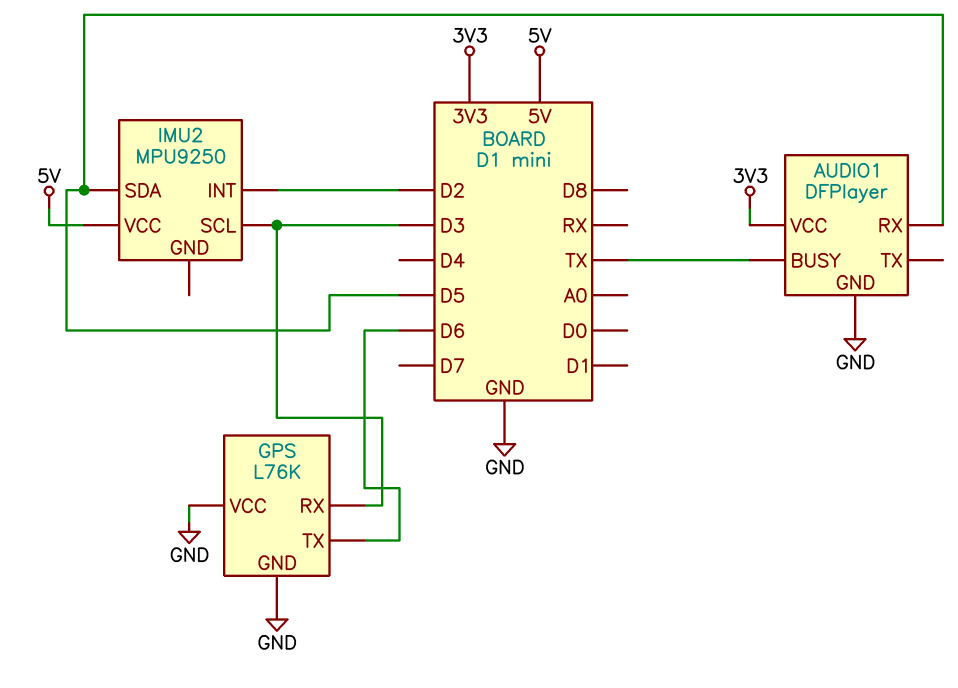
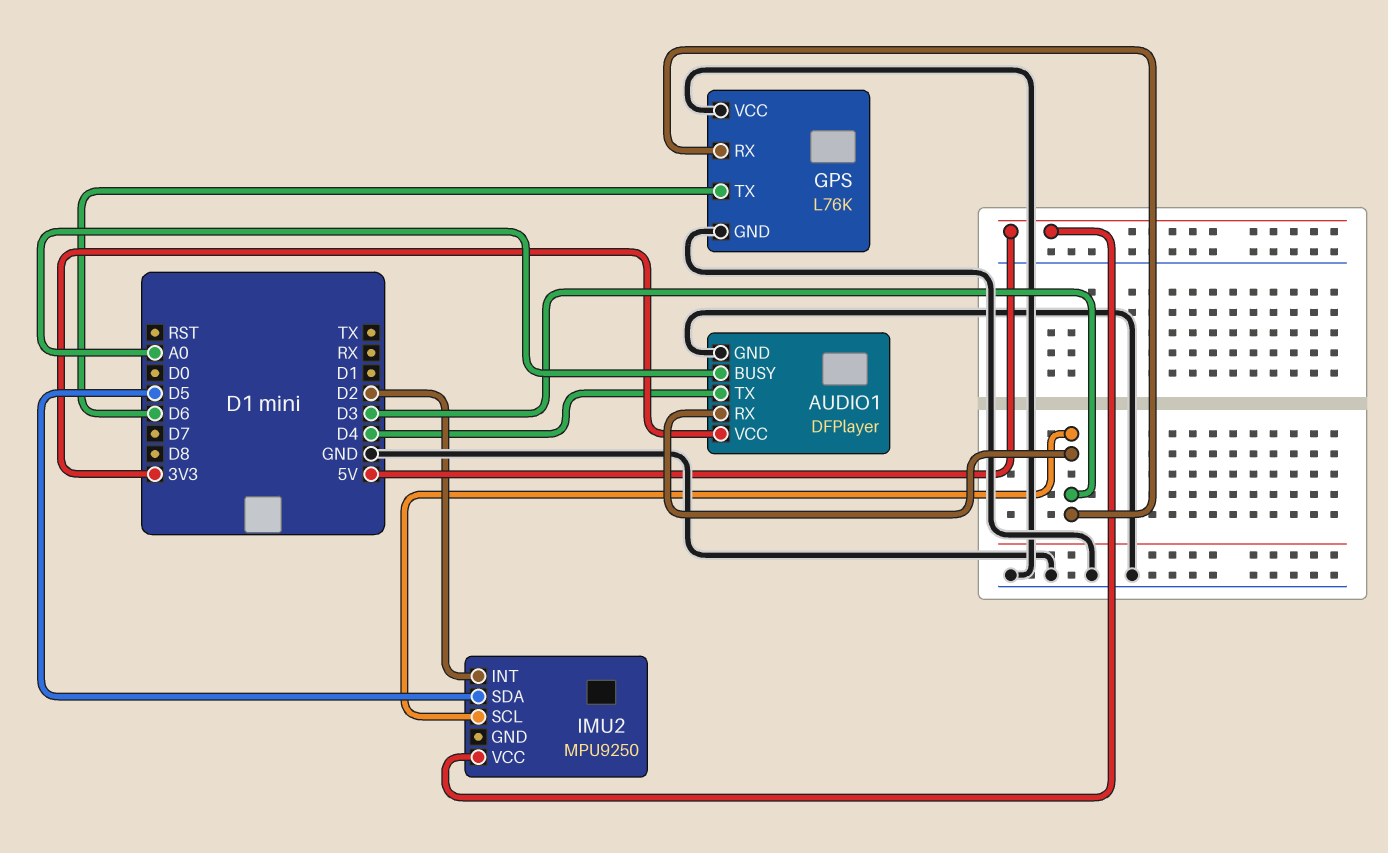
AUDIO1 pin BUSY: TX -> A0
AUDIO1 pin RX: D5 -> D3
AUDIO1 pin TX: none -> D4

